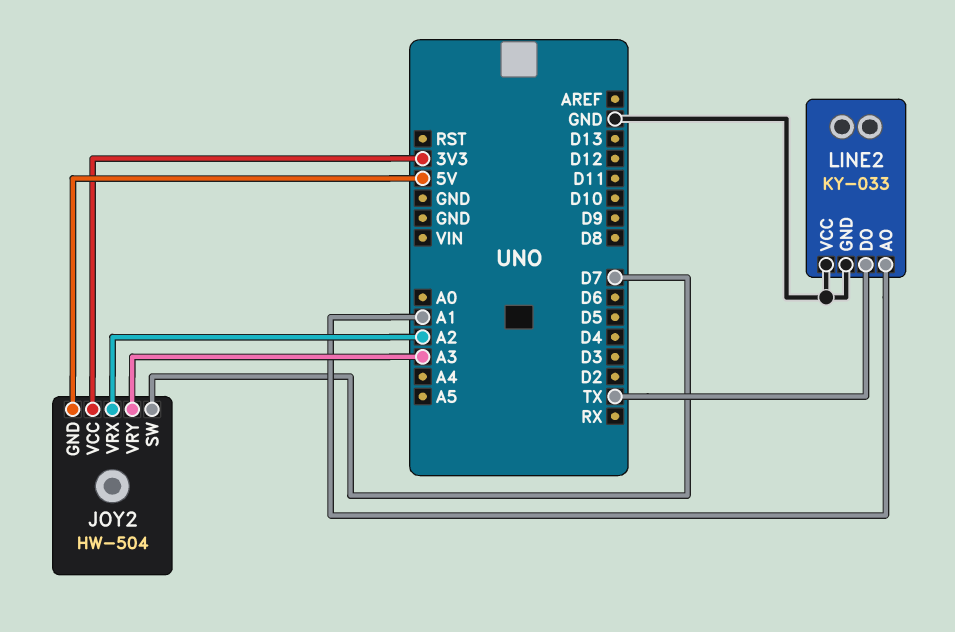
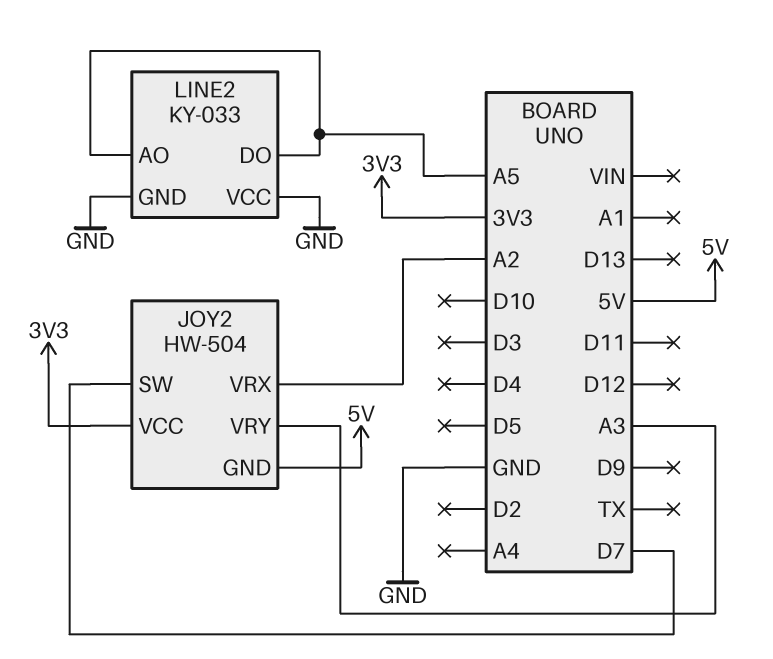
LINE2 pin AO: A1 -> A5
LINE2 pin DO: TX -> A5

